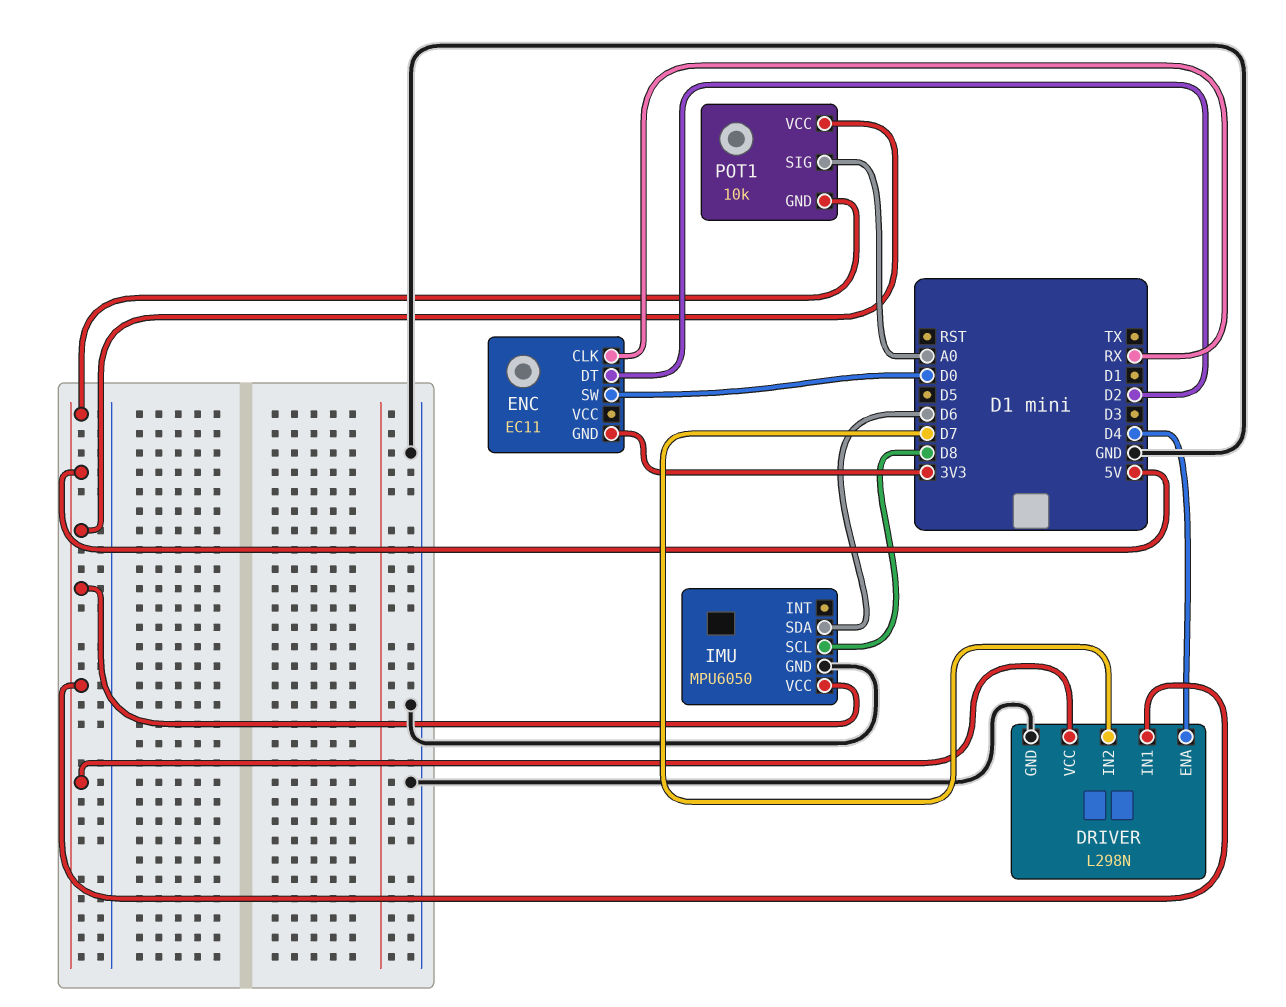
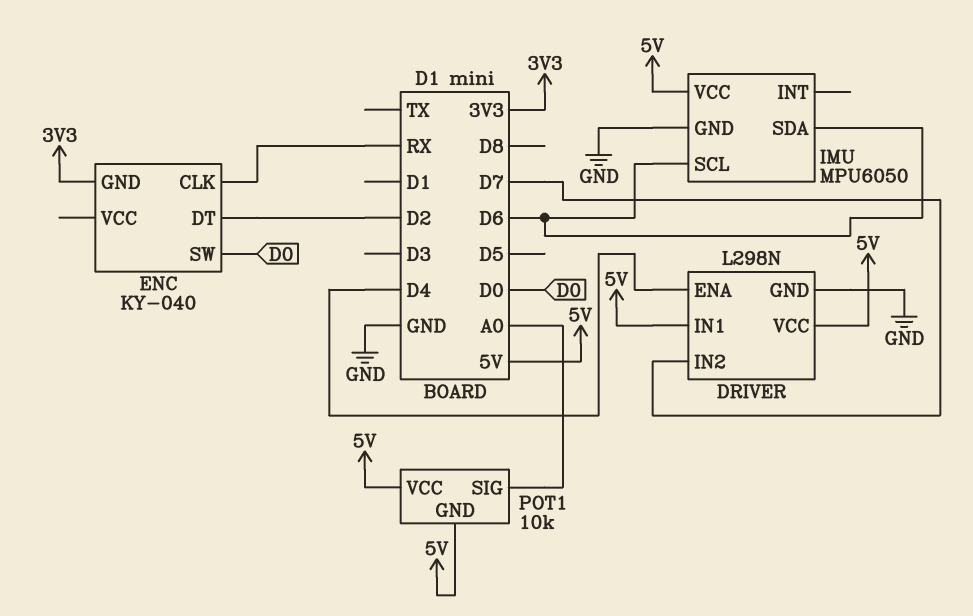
ENC: EC11 -> KY-040
IMU pin SCL: D8 -> D6

